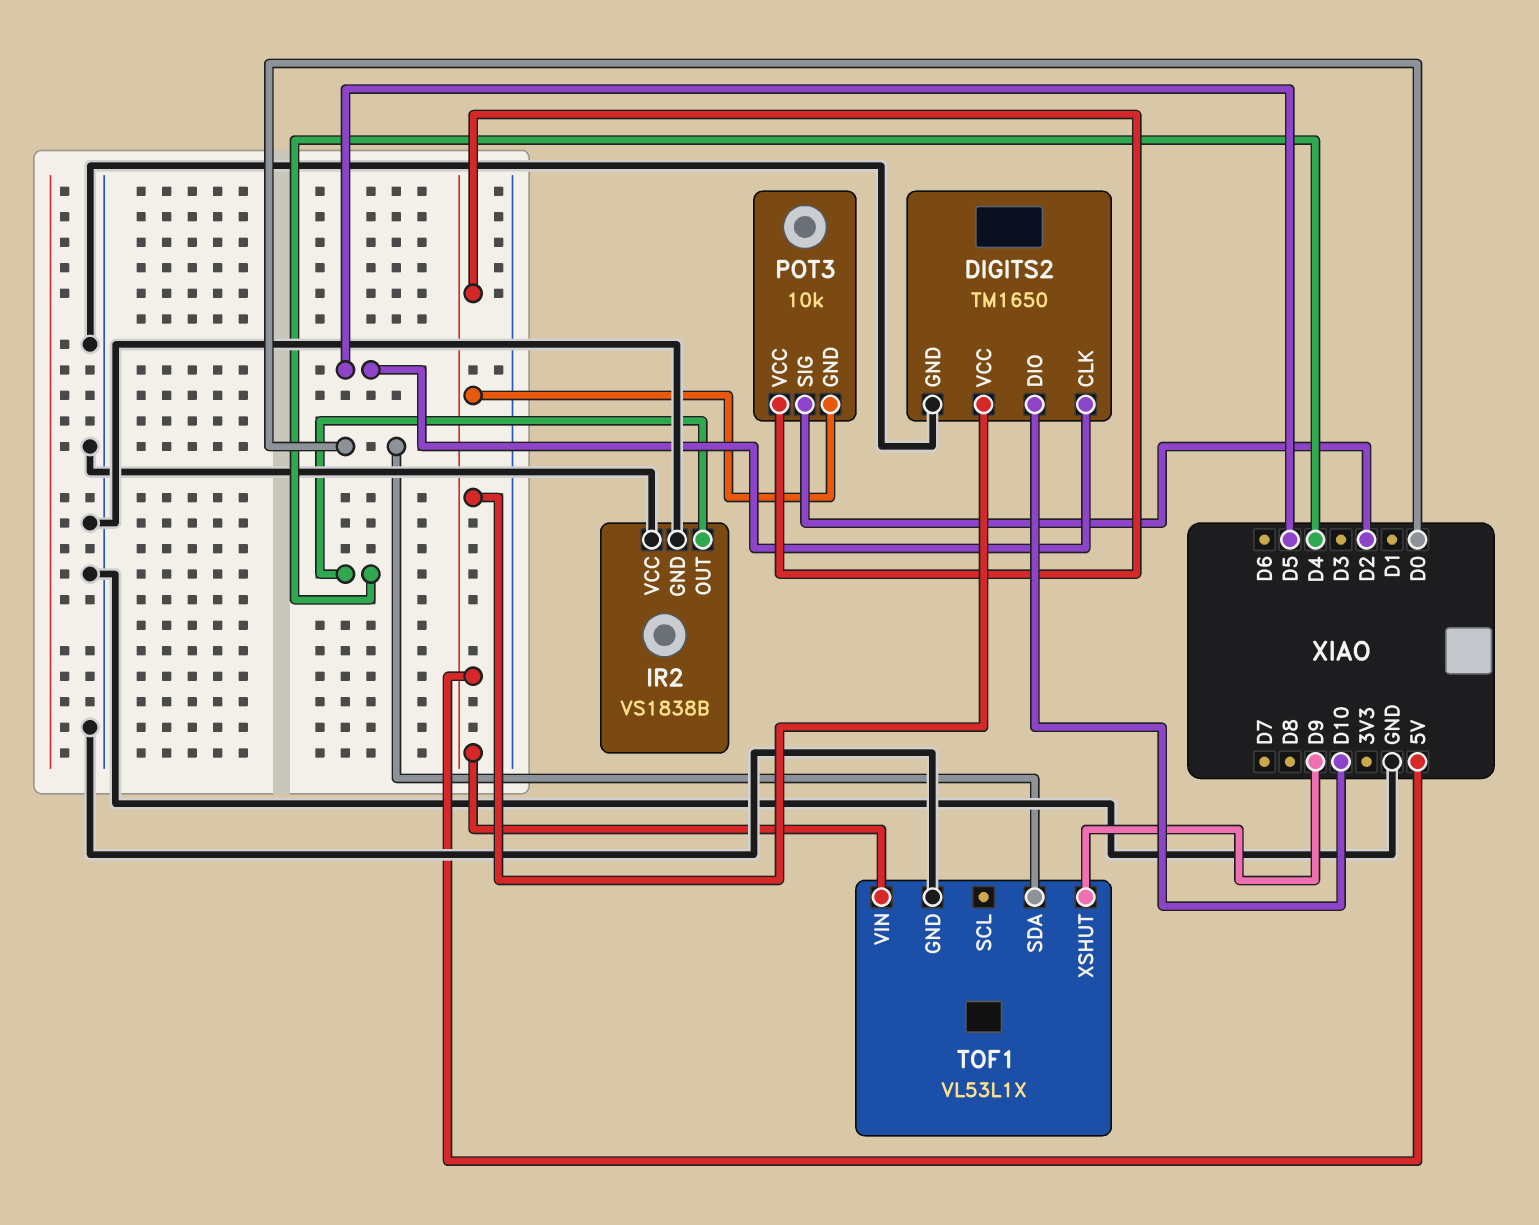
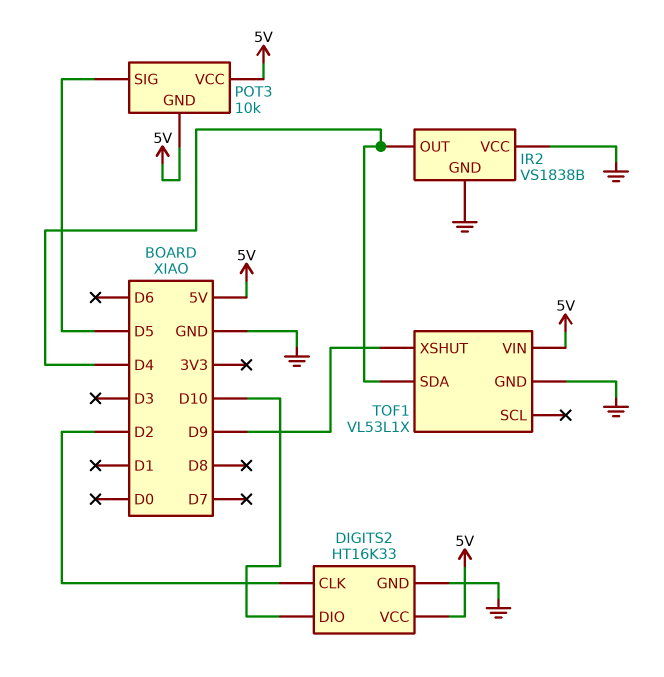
DIGITS2: TM1650 -> HT16K33
DIGITS2 pin CLK: D5 -> D2
POT3 pin SIG: D2 -> D5
TOF1 pin SDA: D0 -> D4

